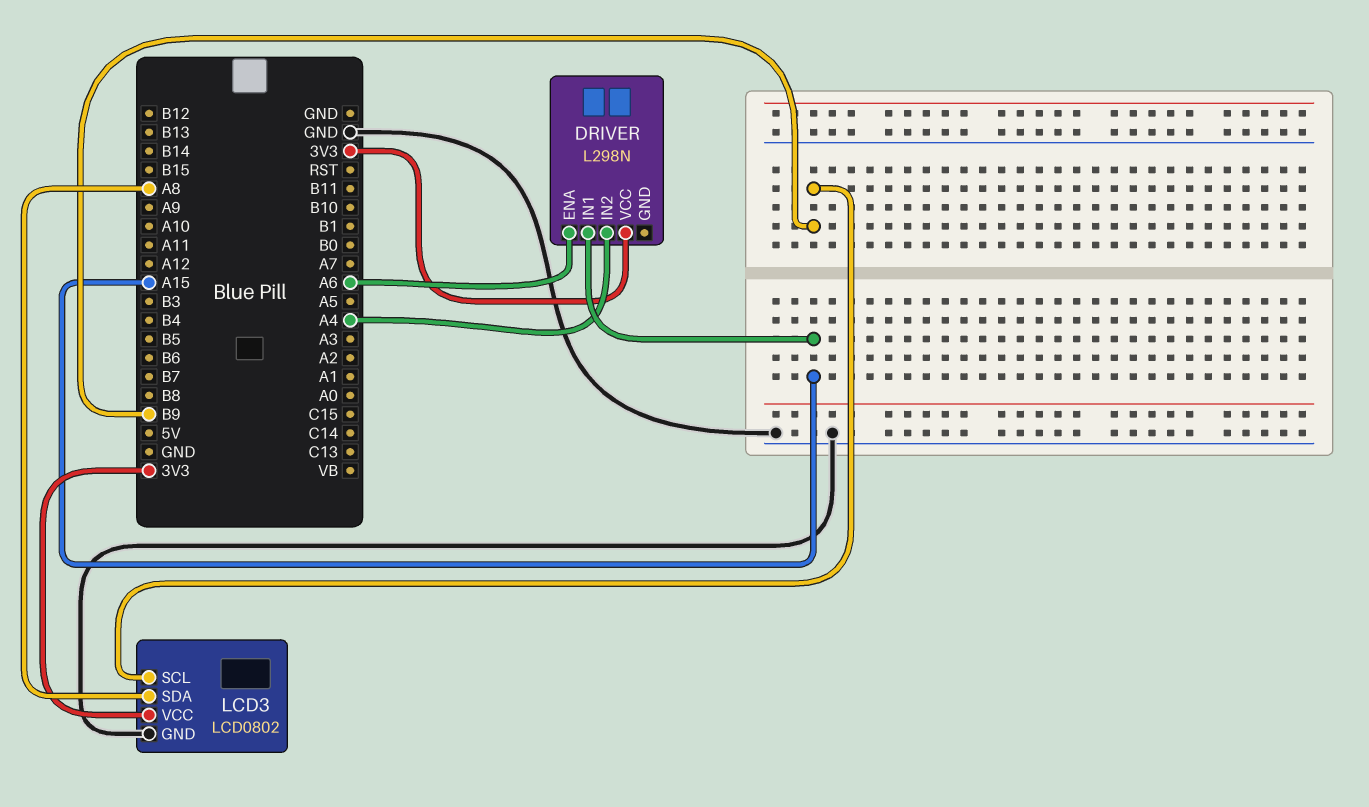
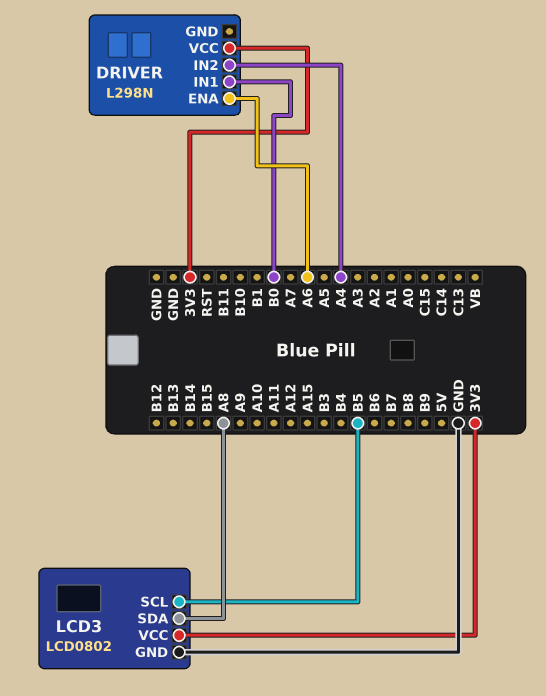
DRIVER pin IN1: A15 -> B0
LCD3 pin SCL: B9 -> B5

